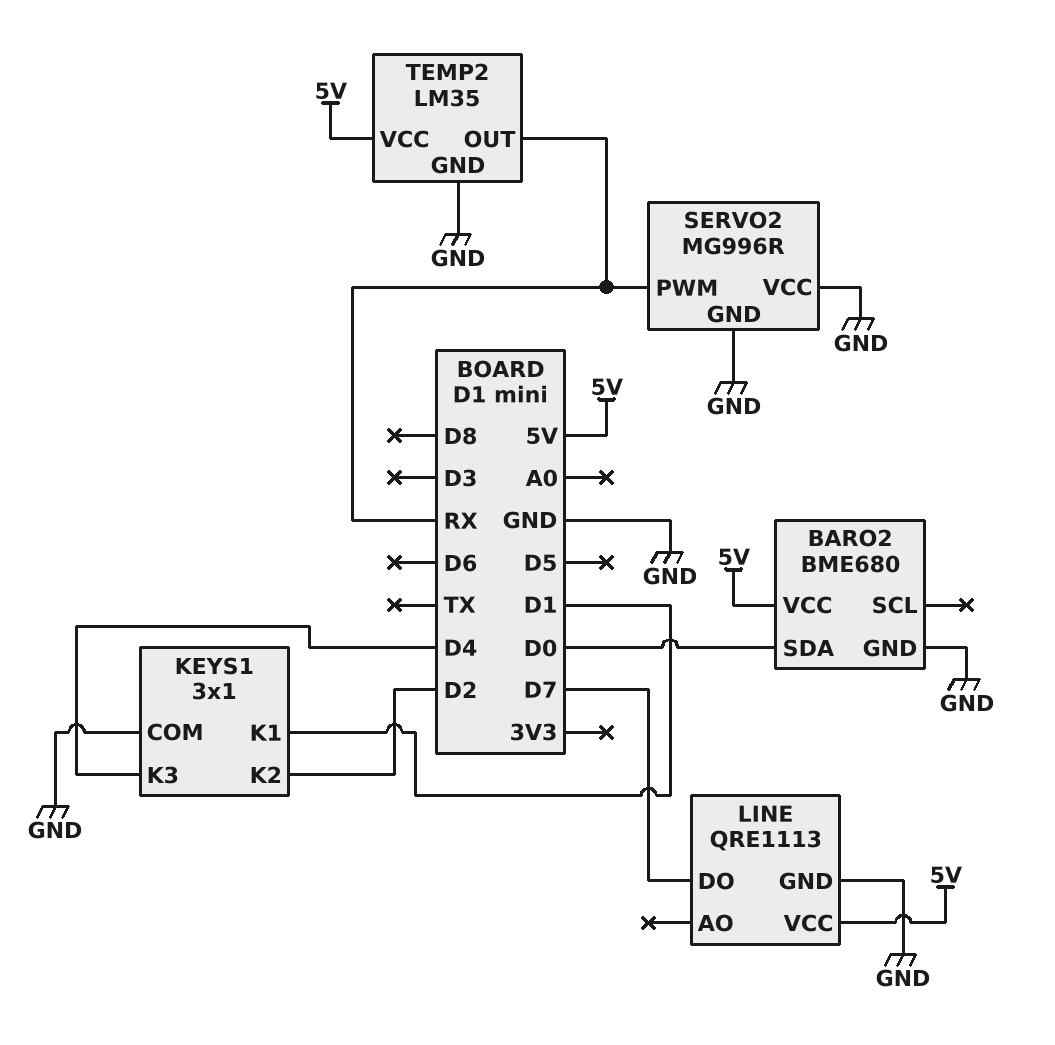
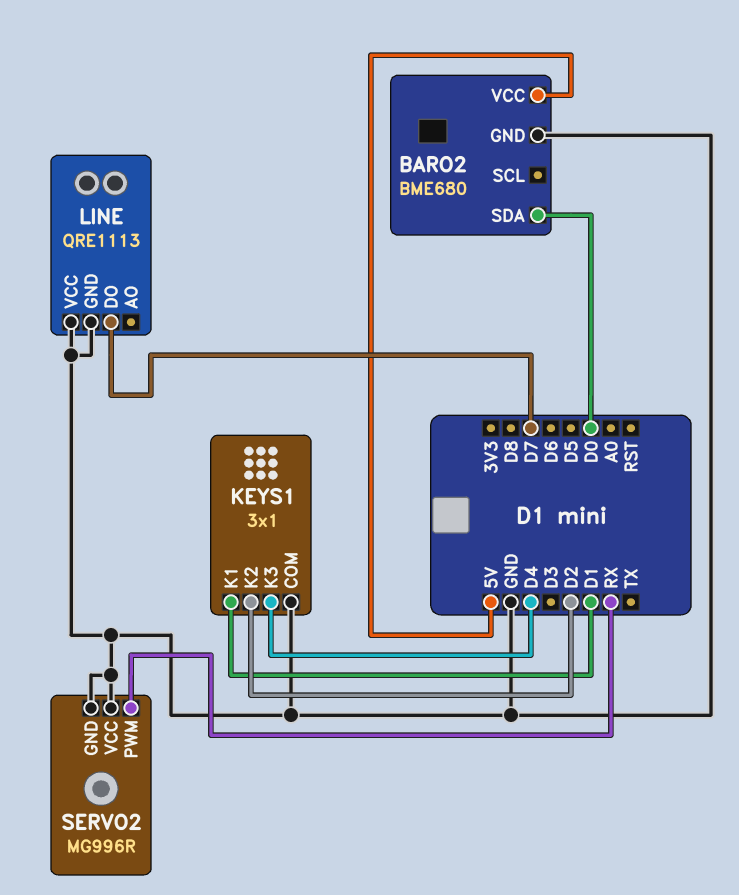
LINE pin VCC: 5V -> GND
TEMP2: LM35 -> none
TEMP2 pin GND: GND -> none
TEMP2 pin OUT: RX -> none
TEMP2 pin VCC: 5V -> none

